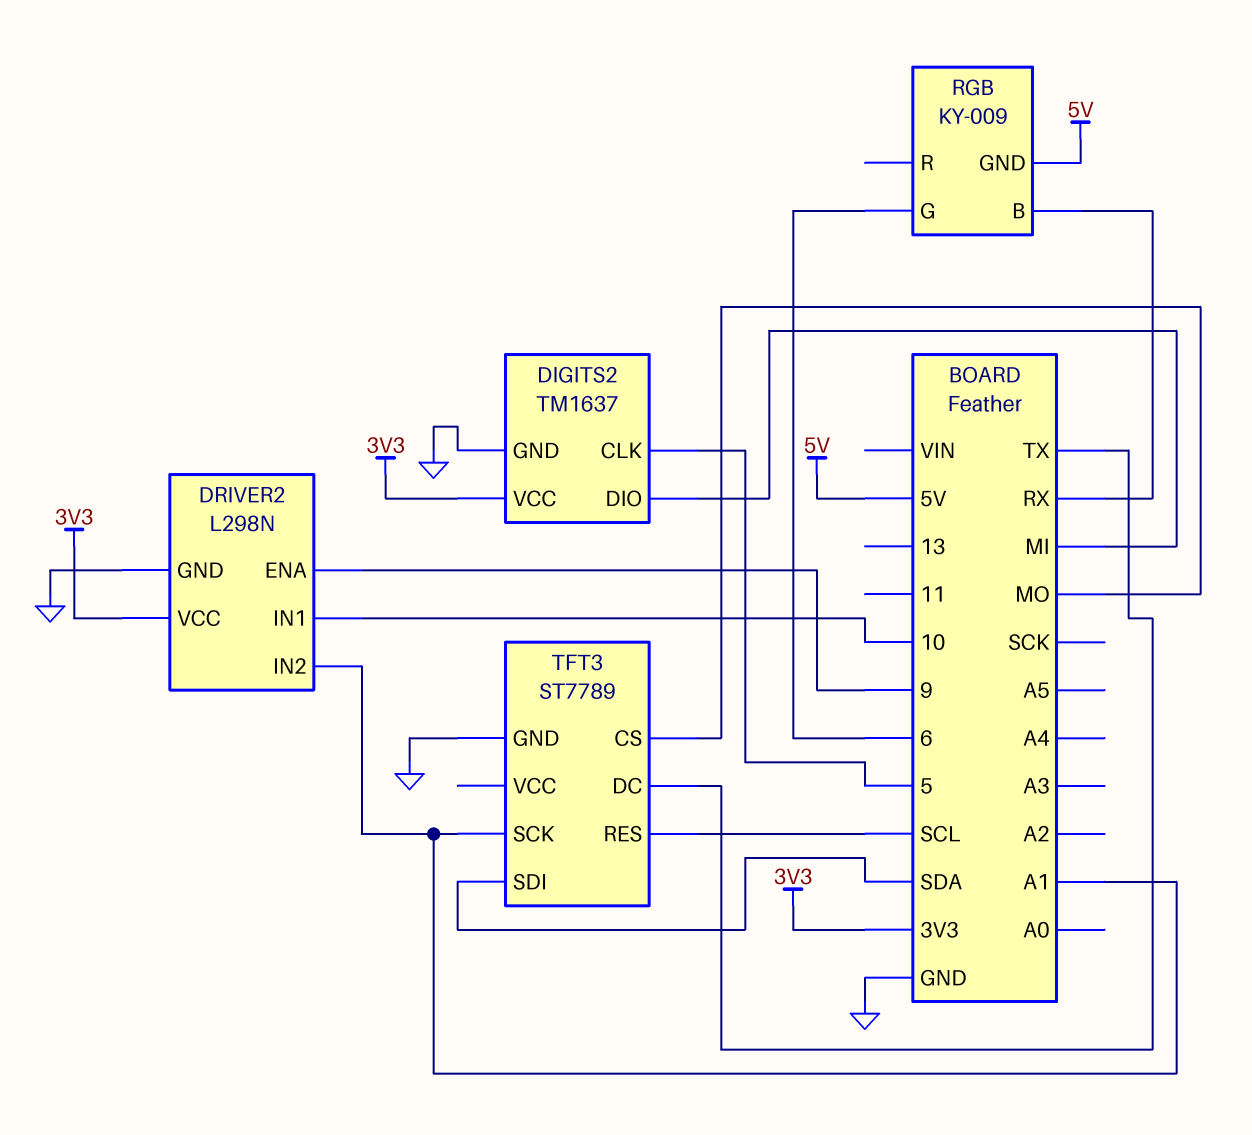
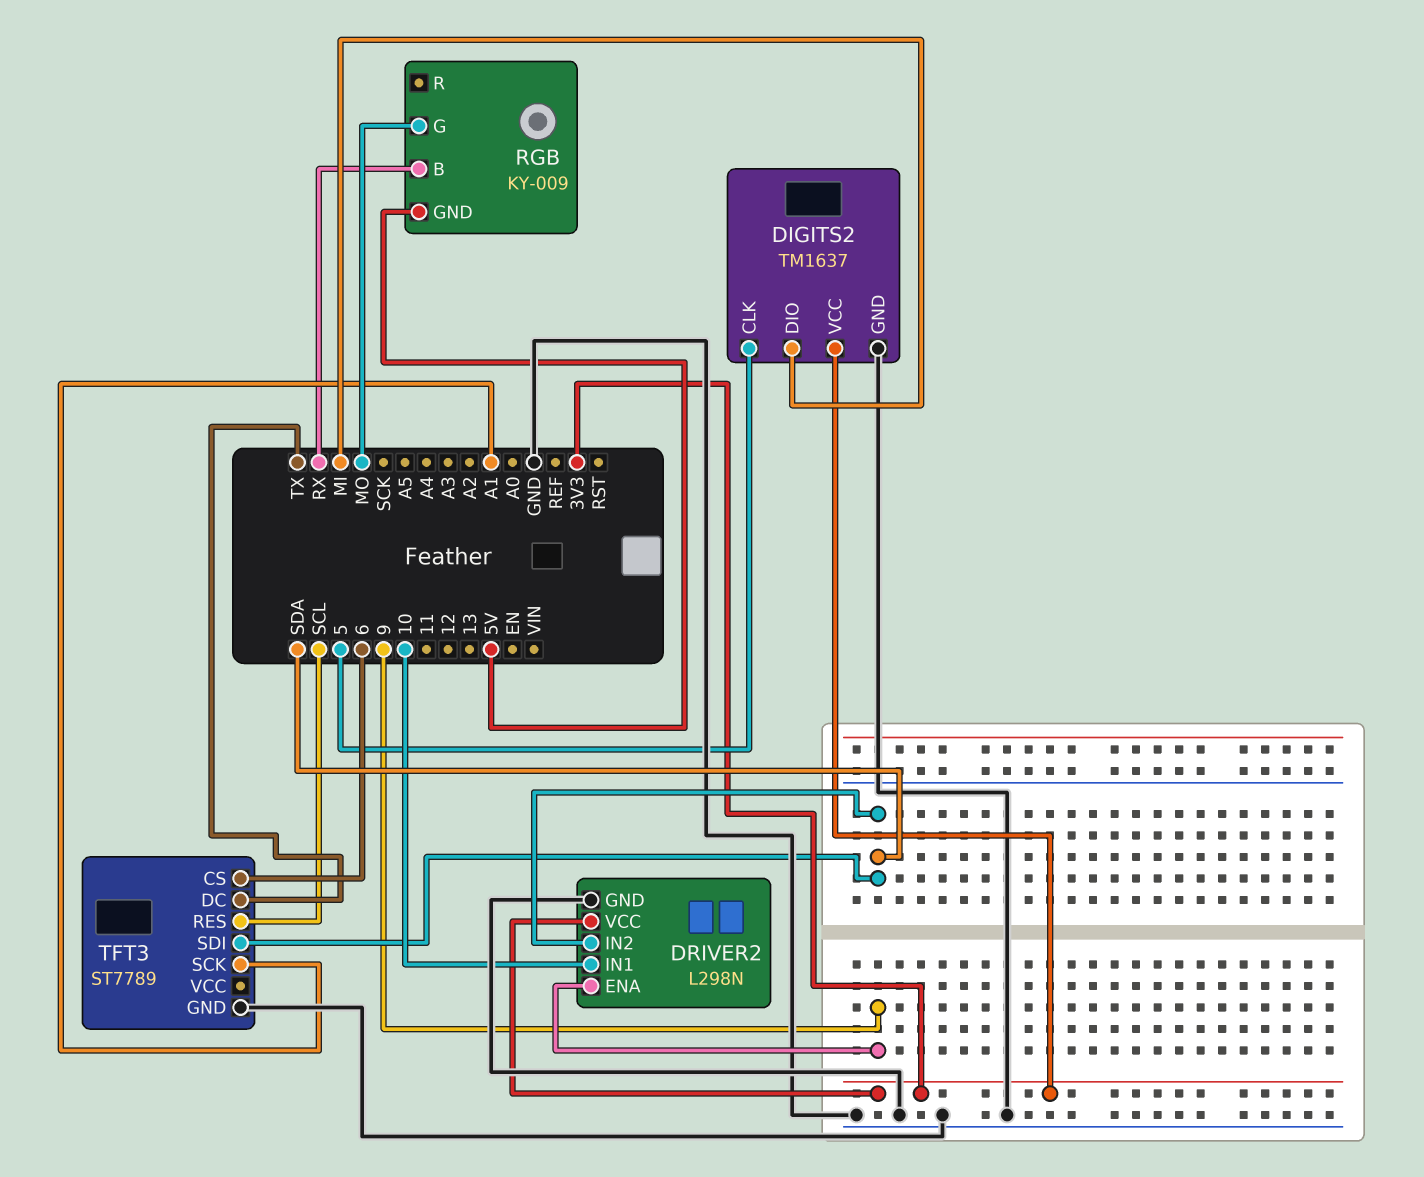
DRIVER2 pin IN2: A1 -> SDA
RGB pin G: 6 -> MO
TFT3 pin CS: MO -> 6

